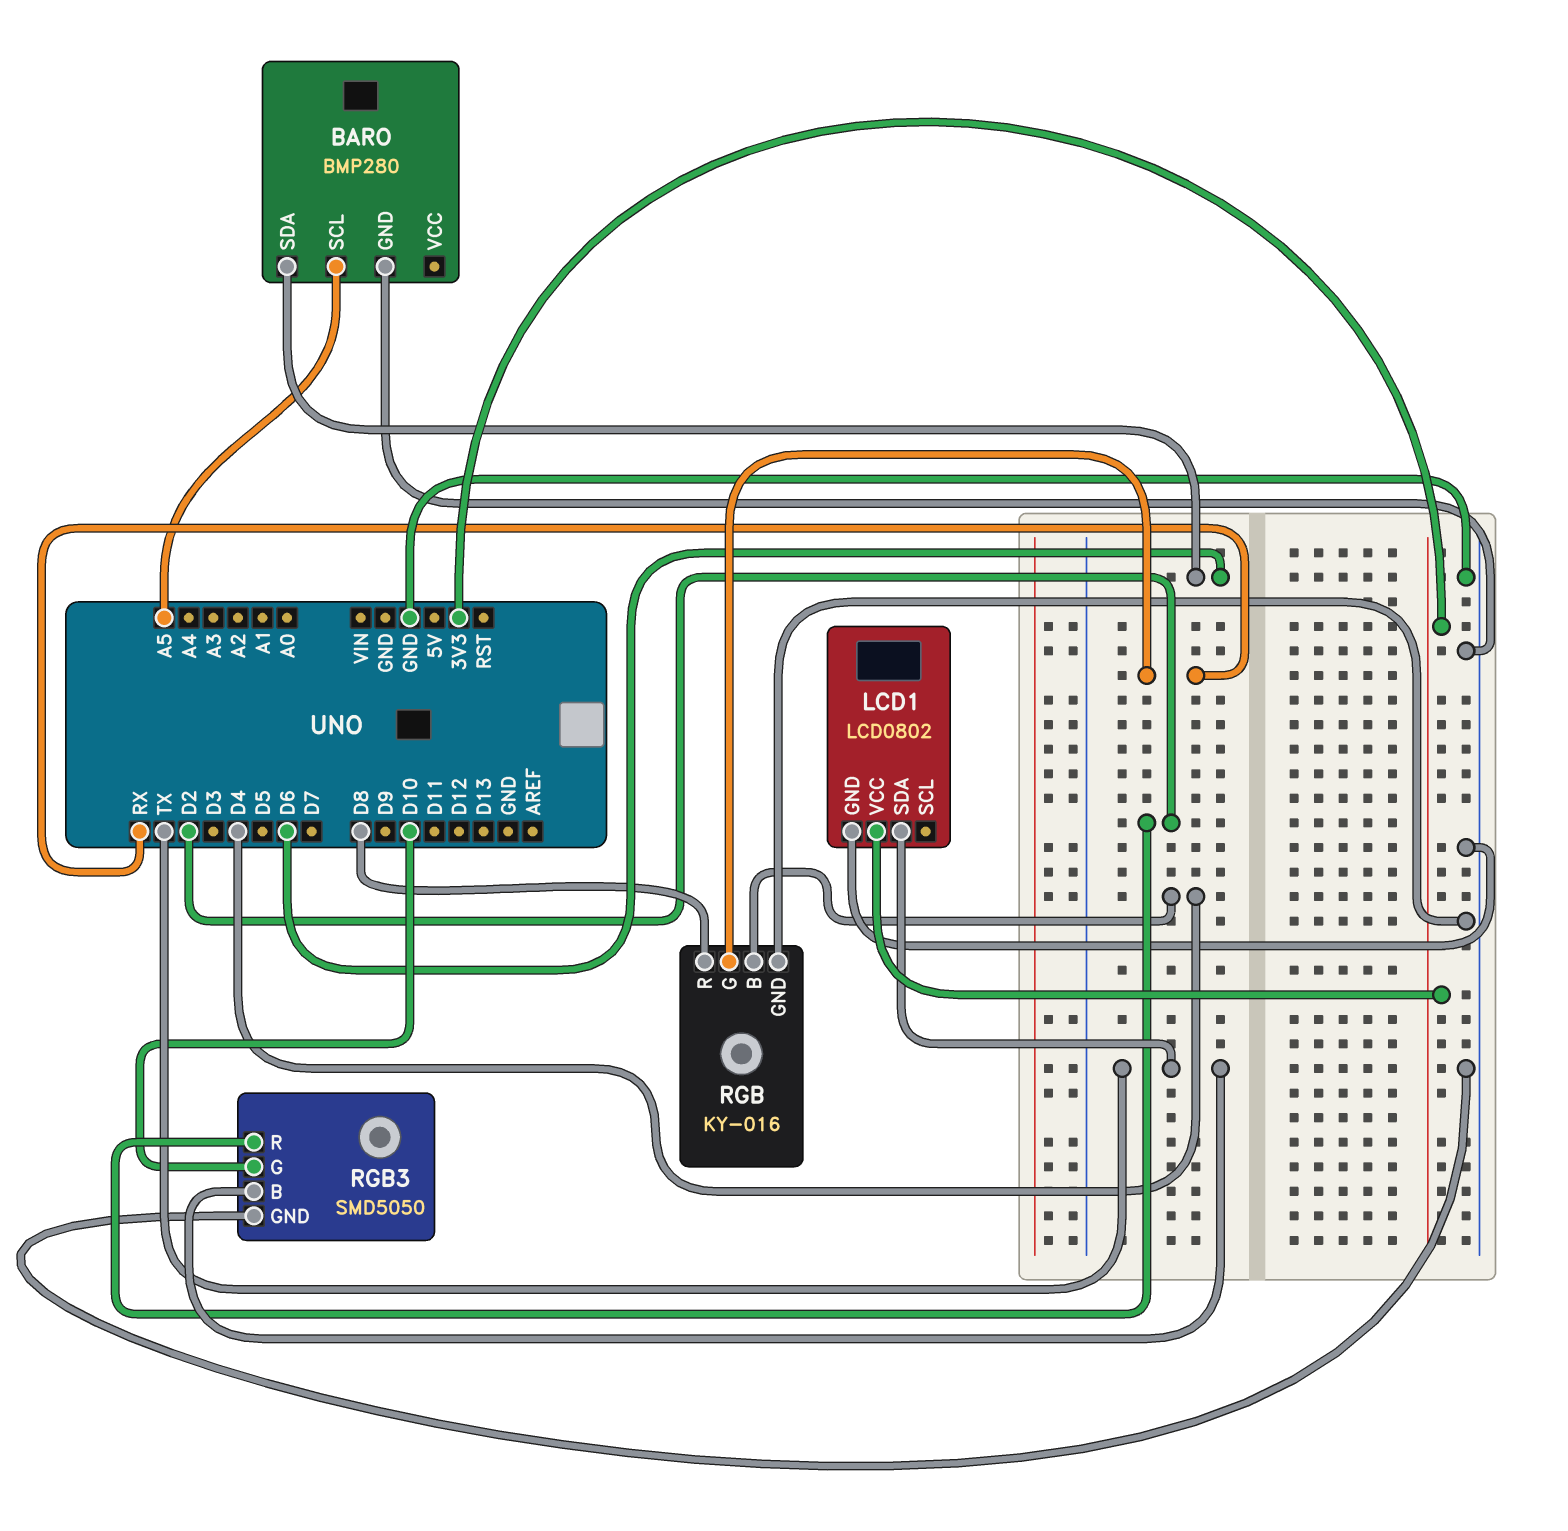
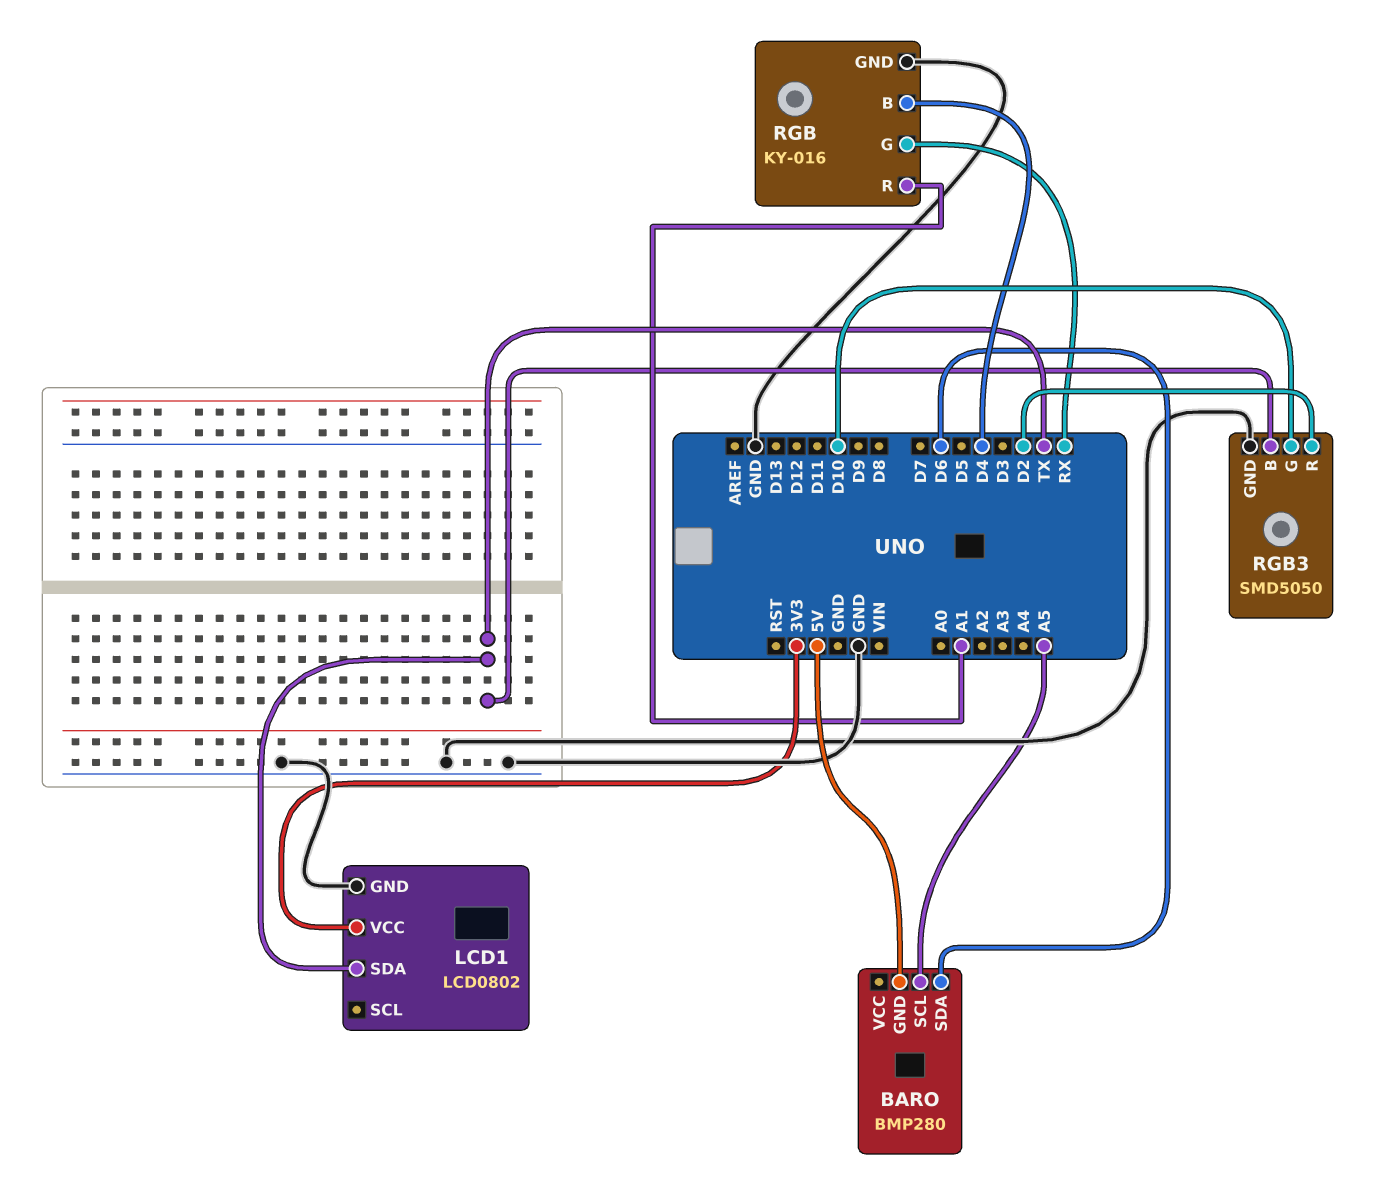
BARO pin GND: GND -> 5V
RGB pin R: D8 -> A1

